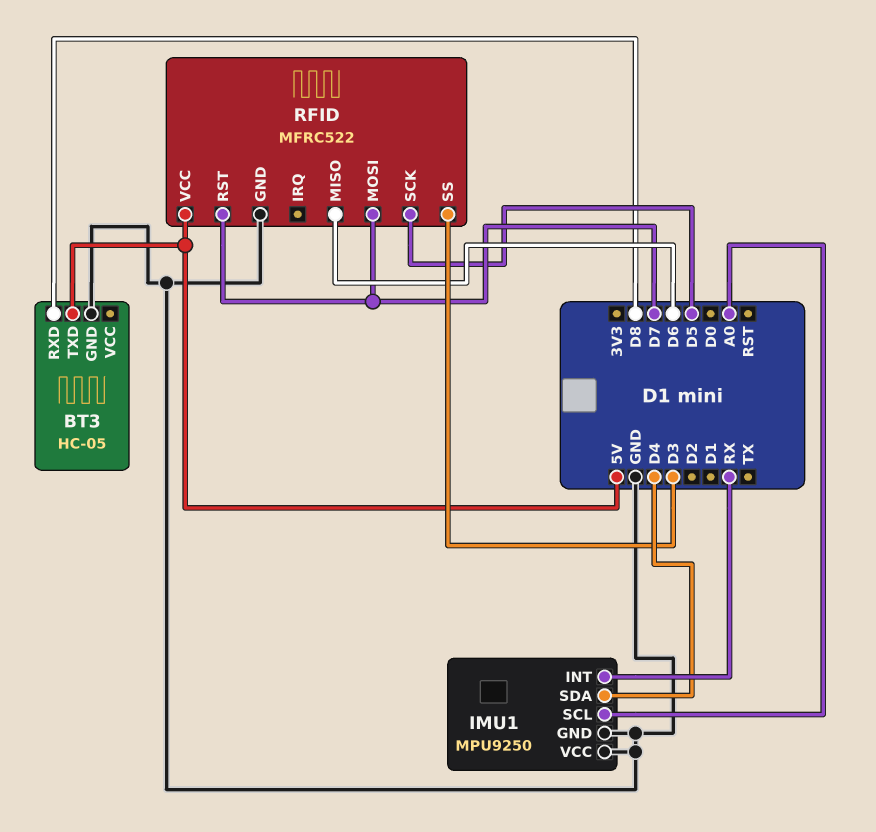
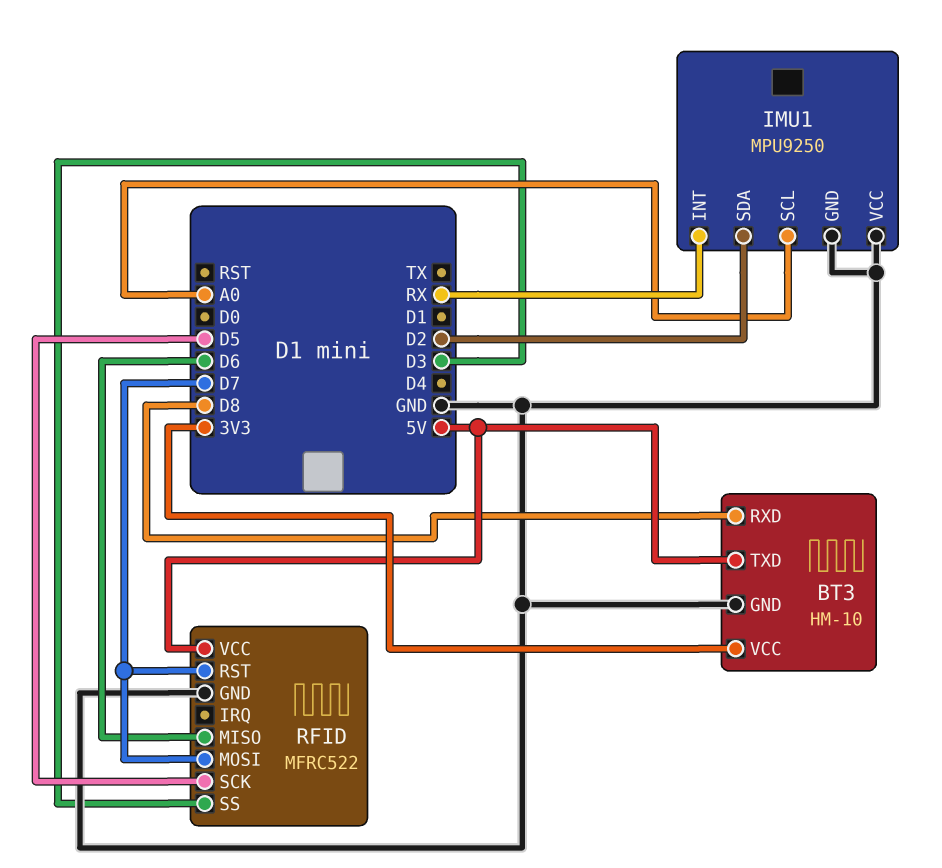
BT3: HC-05 -> HM-10
BT3 pin VCC: none -> 3V3
IMU1 pin SDA: D4 -> D2

